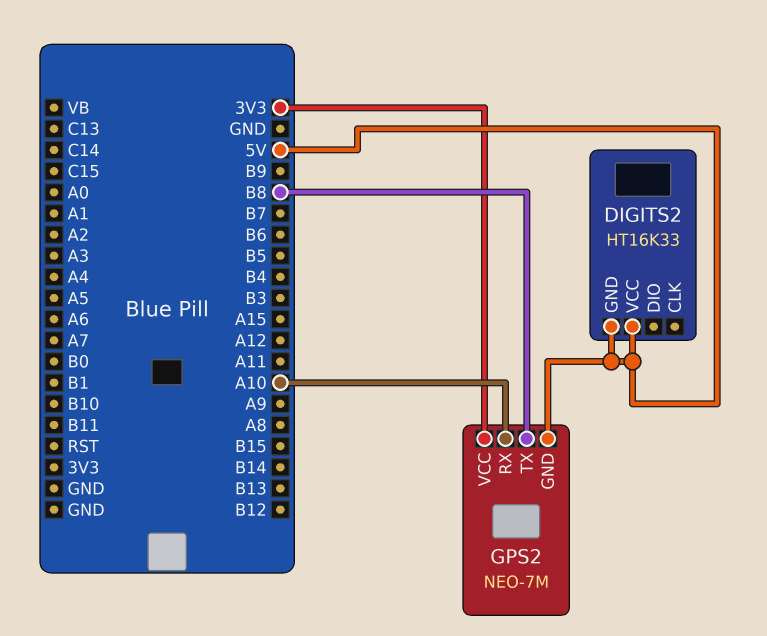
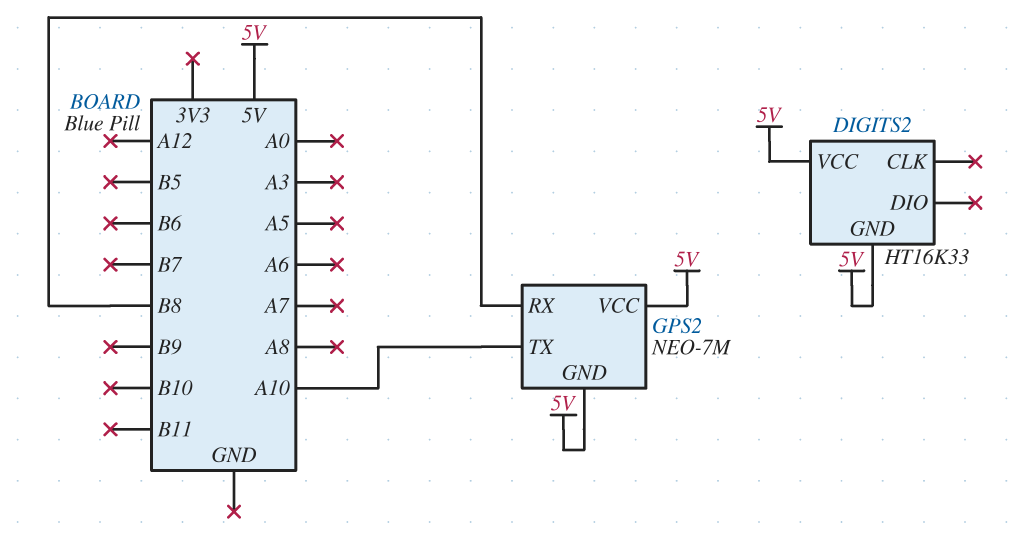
GPS2 pin RX: A10 -> B8
GPS2 pin TX: B8 -> A10
GPS2 pin VCC: 3V3 -> 5V

